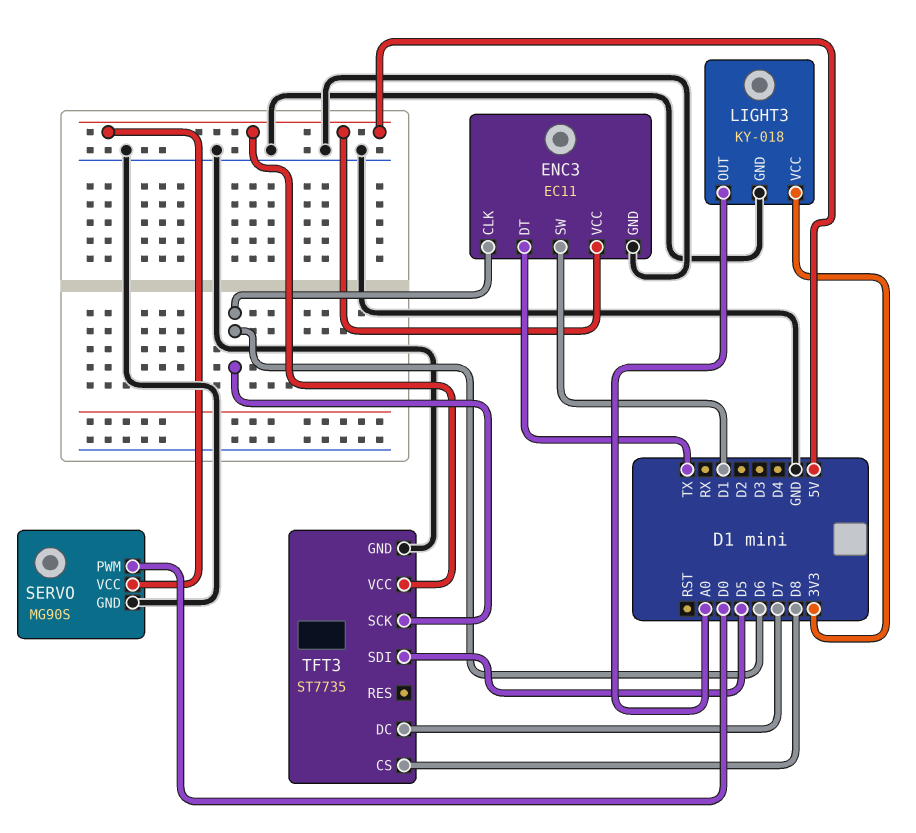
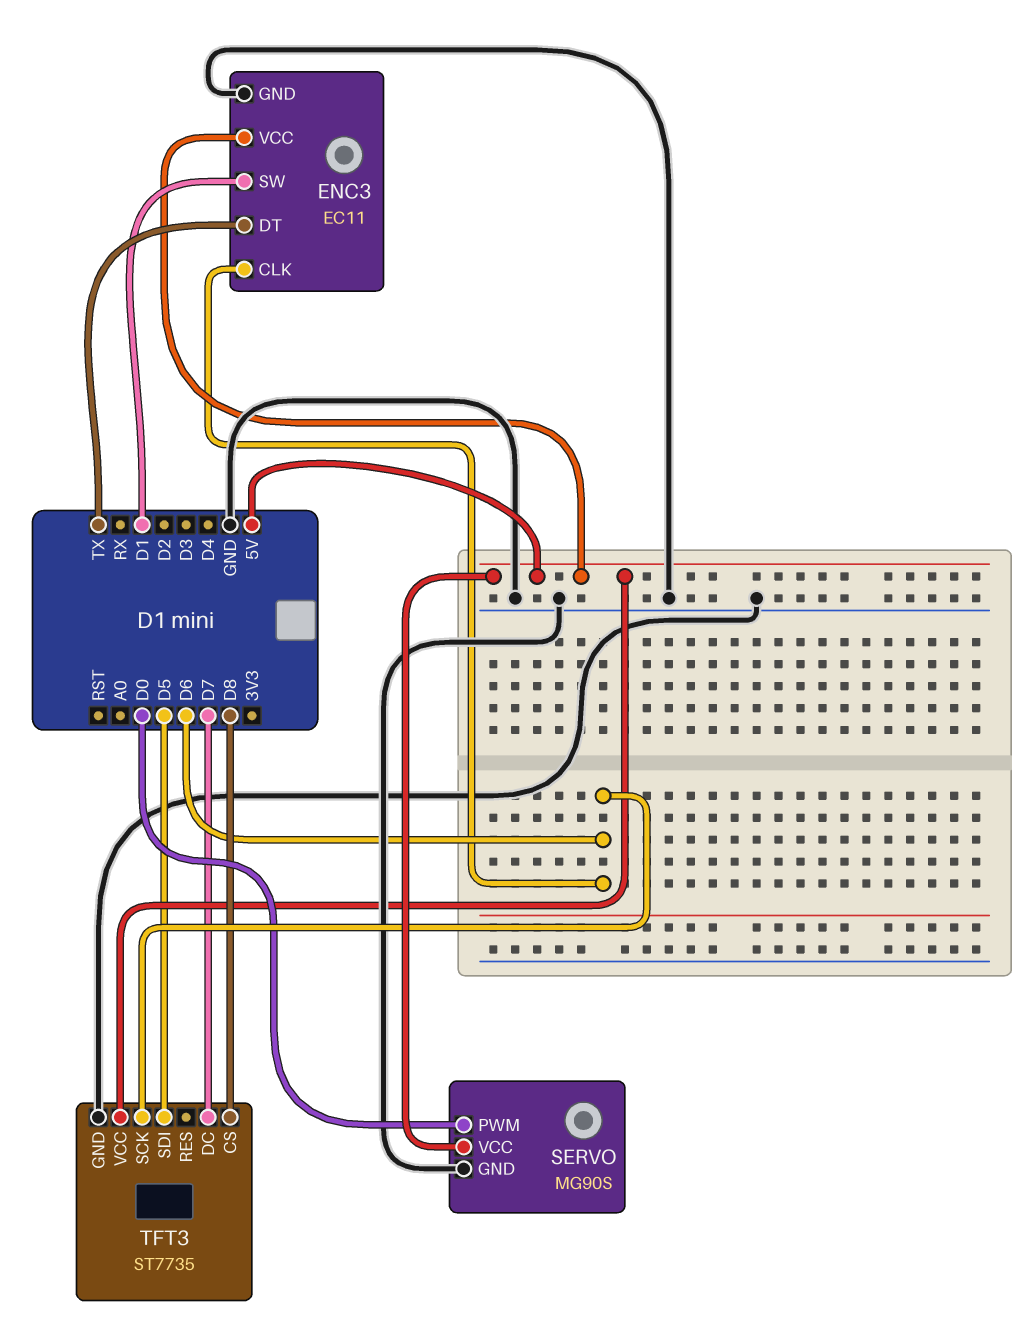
LIGHT3: KY-018 -> none
LIGHT3 pin GND: GND -> none
LIGHT3 pin OUT: A0 -> none
LIGHT3 pin VCC: 3V3 -> none

